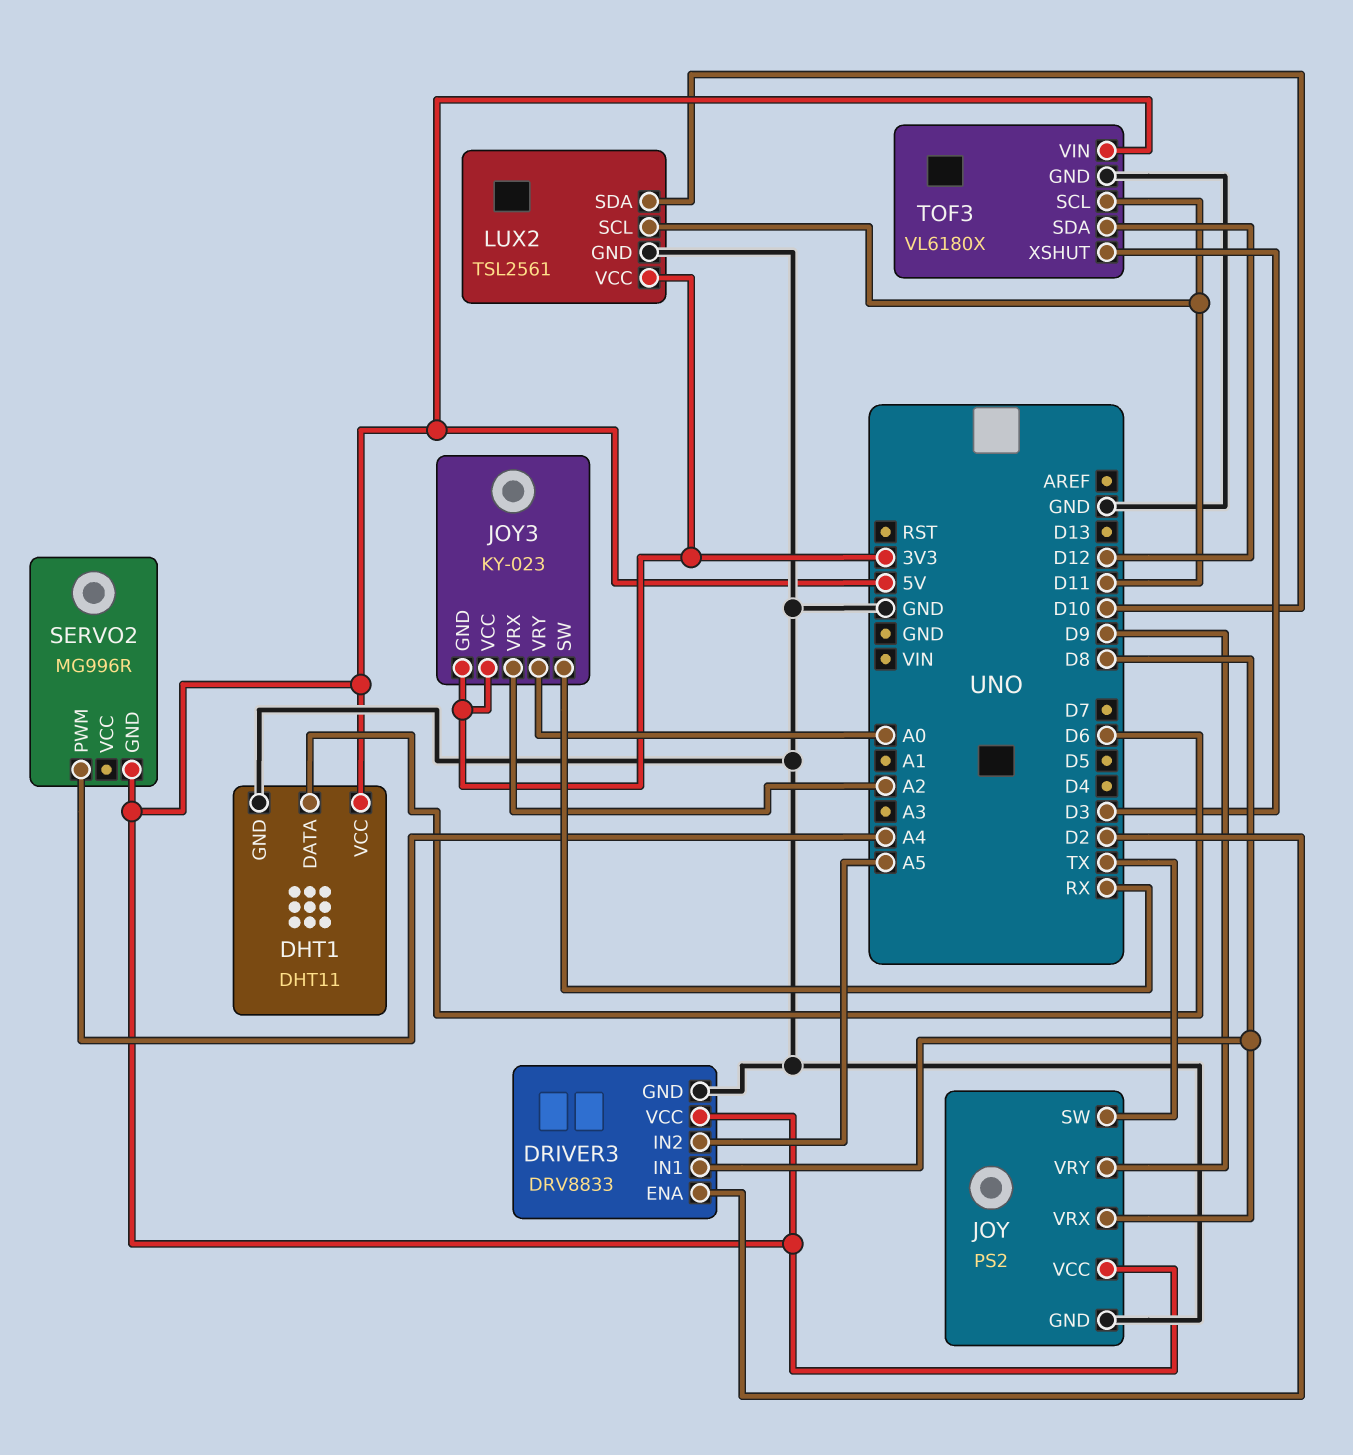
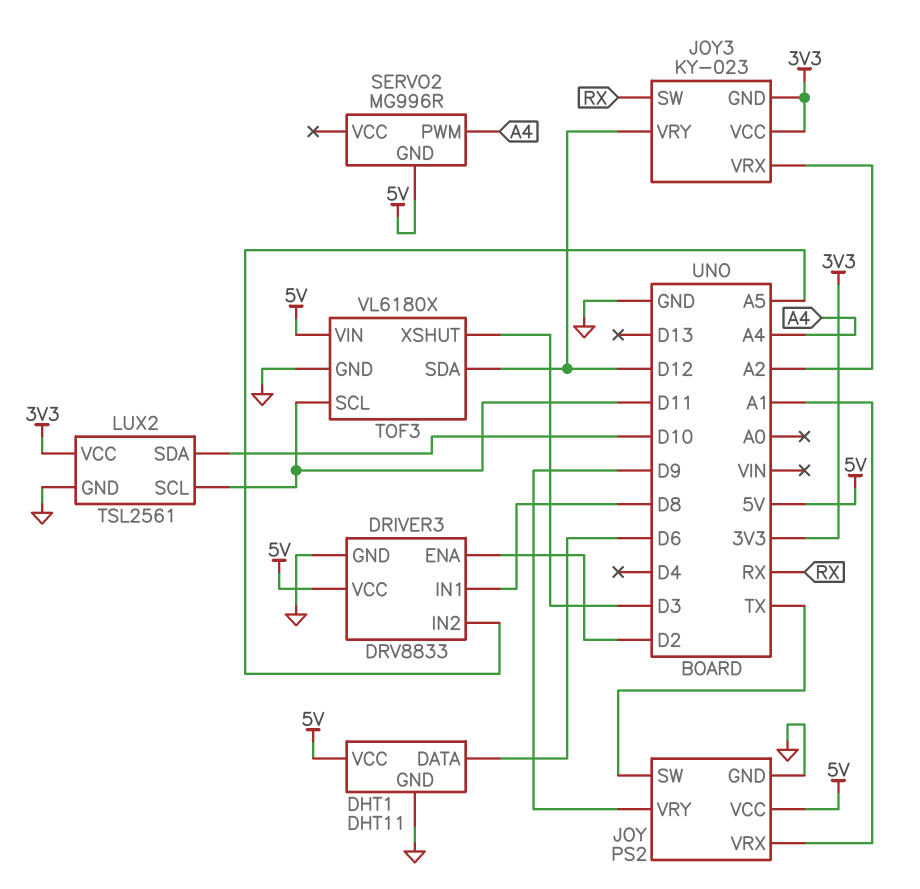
JOY pin VRX: D8 -> A1
JOY3 pin VRY: A0 -> D12

